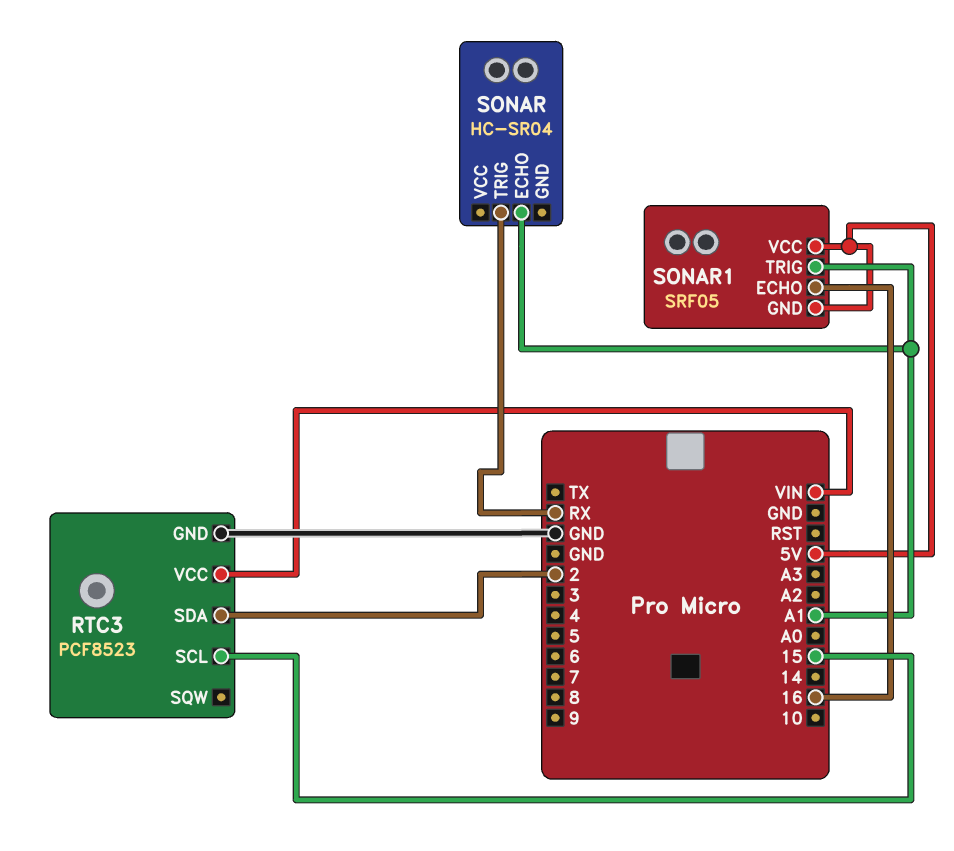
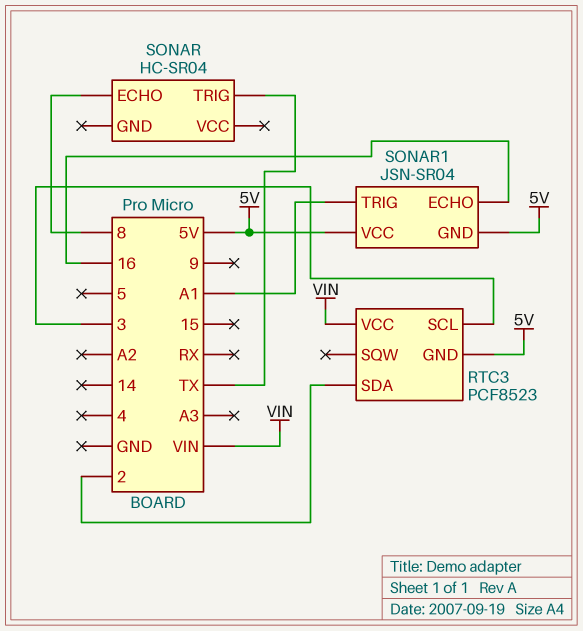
RTC3 pin GND: GND -> 5V
RTC3 pin SCL: 15 -> 3
SONAR pin ECHO: A1 -> 8
SONAR pin TRIG: RX -> TX
SONAR1: SRF05 -> JSN-SR04

